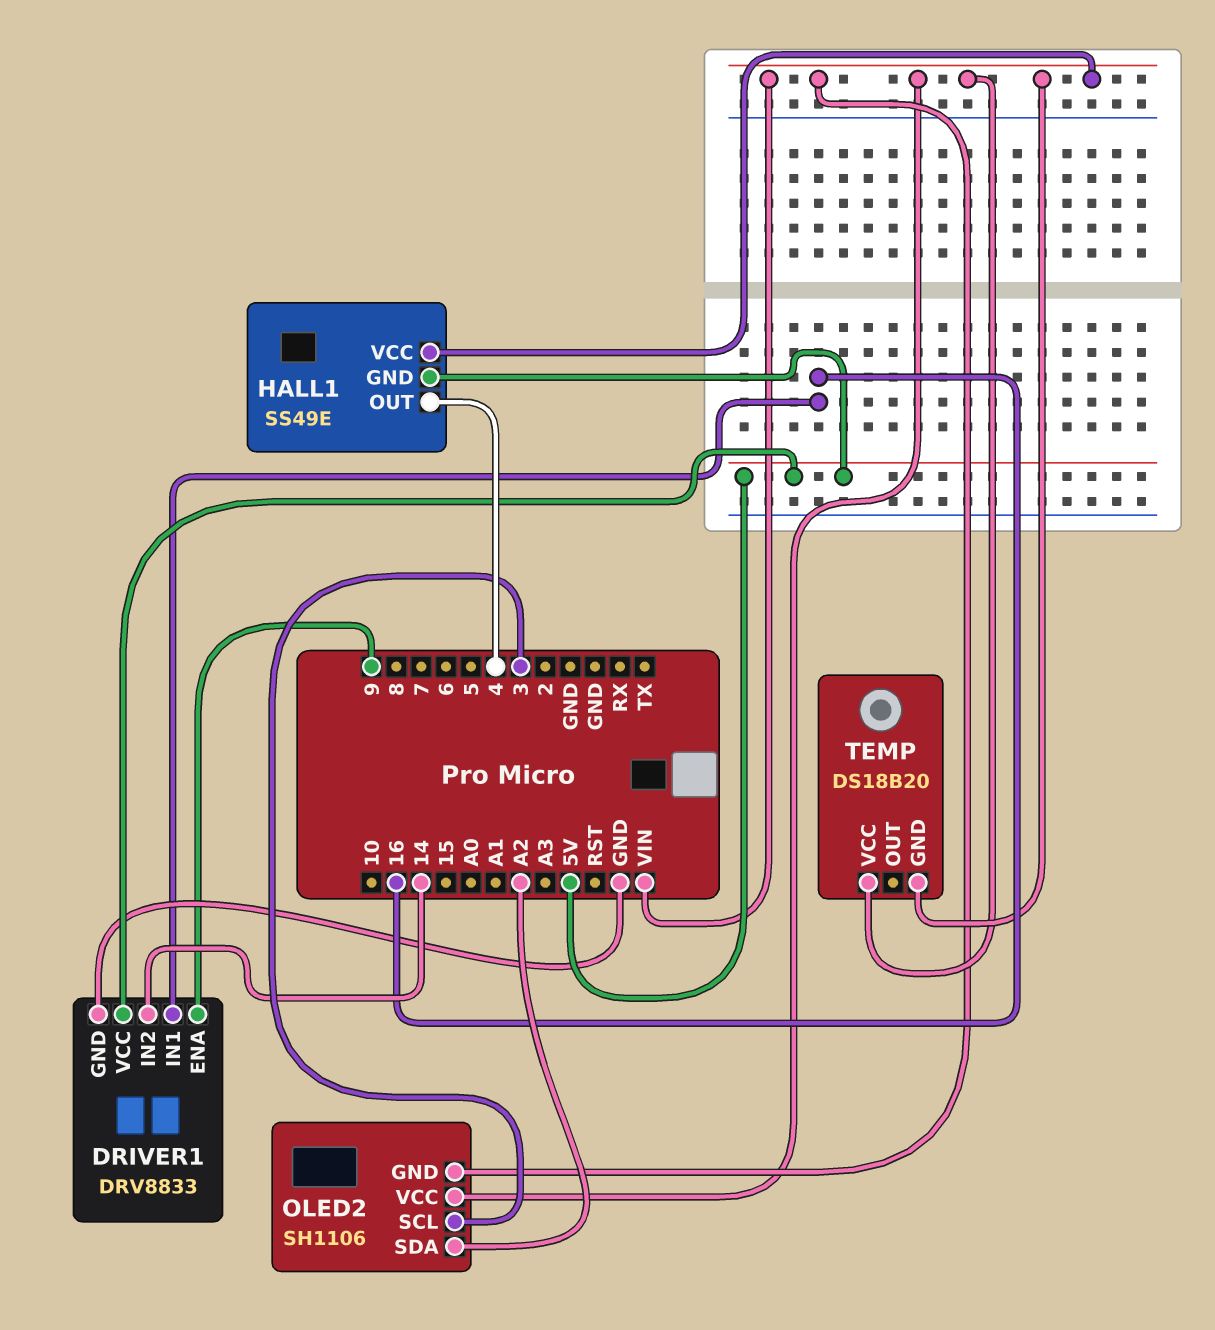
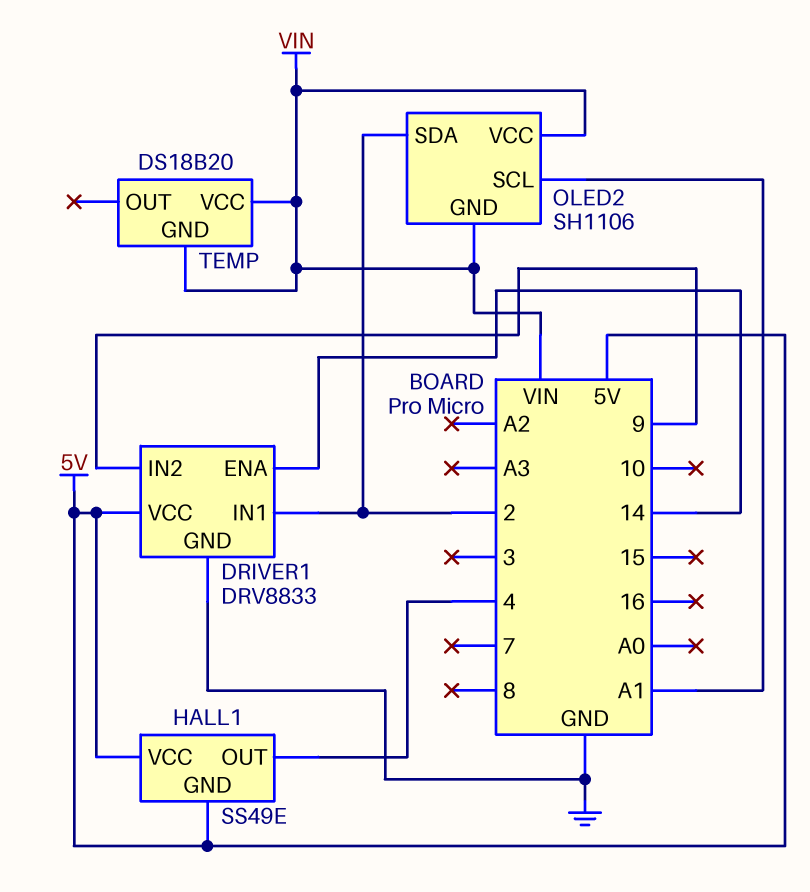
DRIVER1 pin ENA: 9 -> 14
DRIVER1 pin IN1: 16 -> 2
DRIVER1 pin IN2: 14 -> 9
HALL1 pin VCC: VIN -> 5V
OLED2 pin SCL: 3 -> A1
OLED2 pin SDA: A2 -> 2

